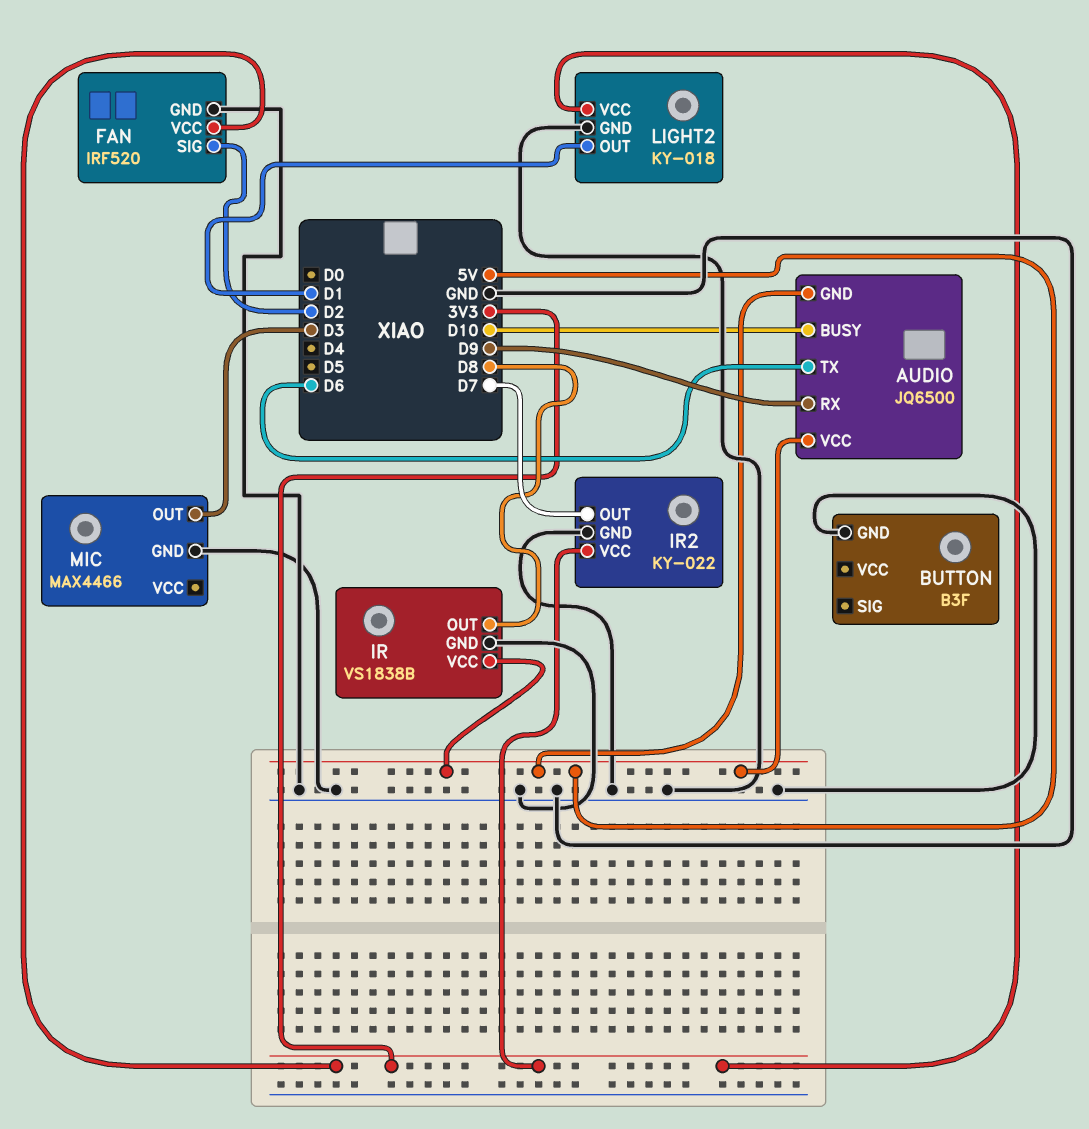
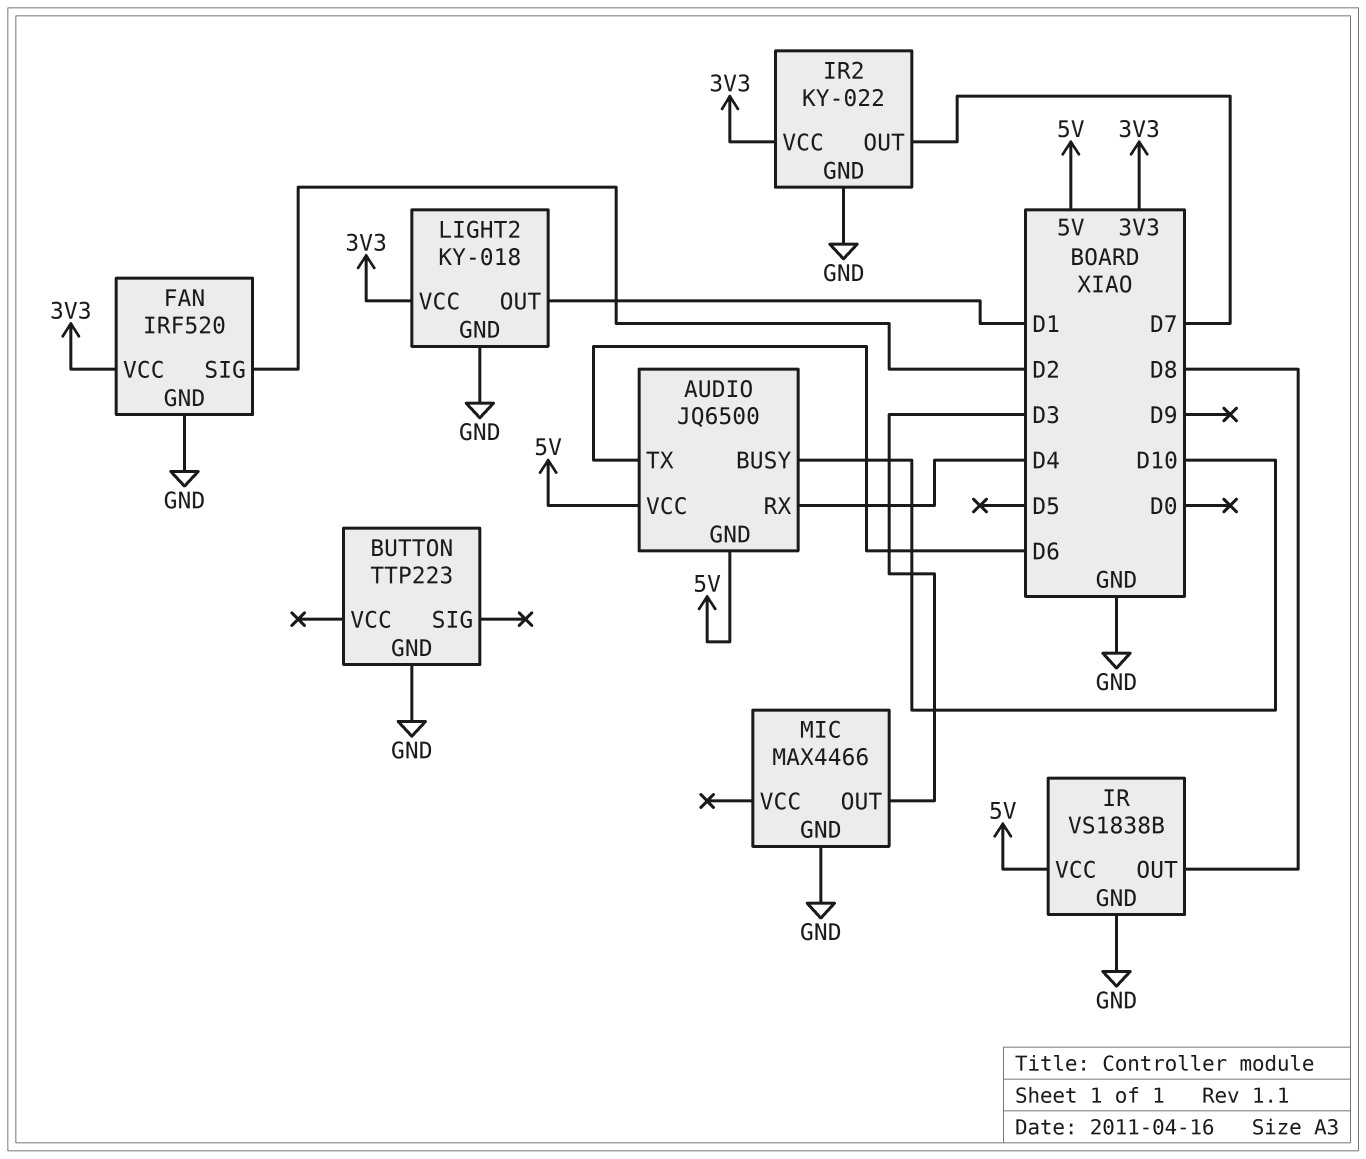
AUDIO pin RX: D9 -> D4
BUTTON: B3F -> TTP223

